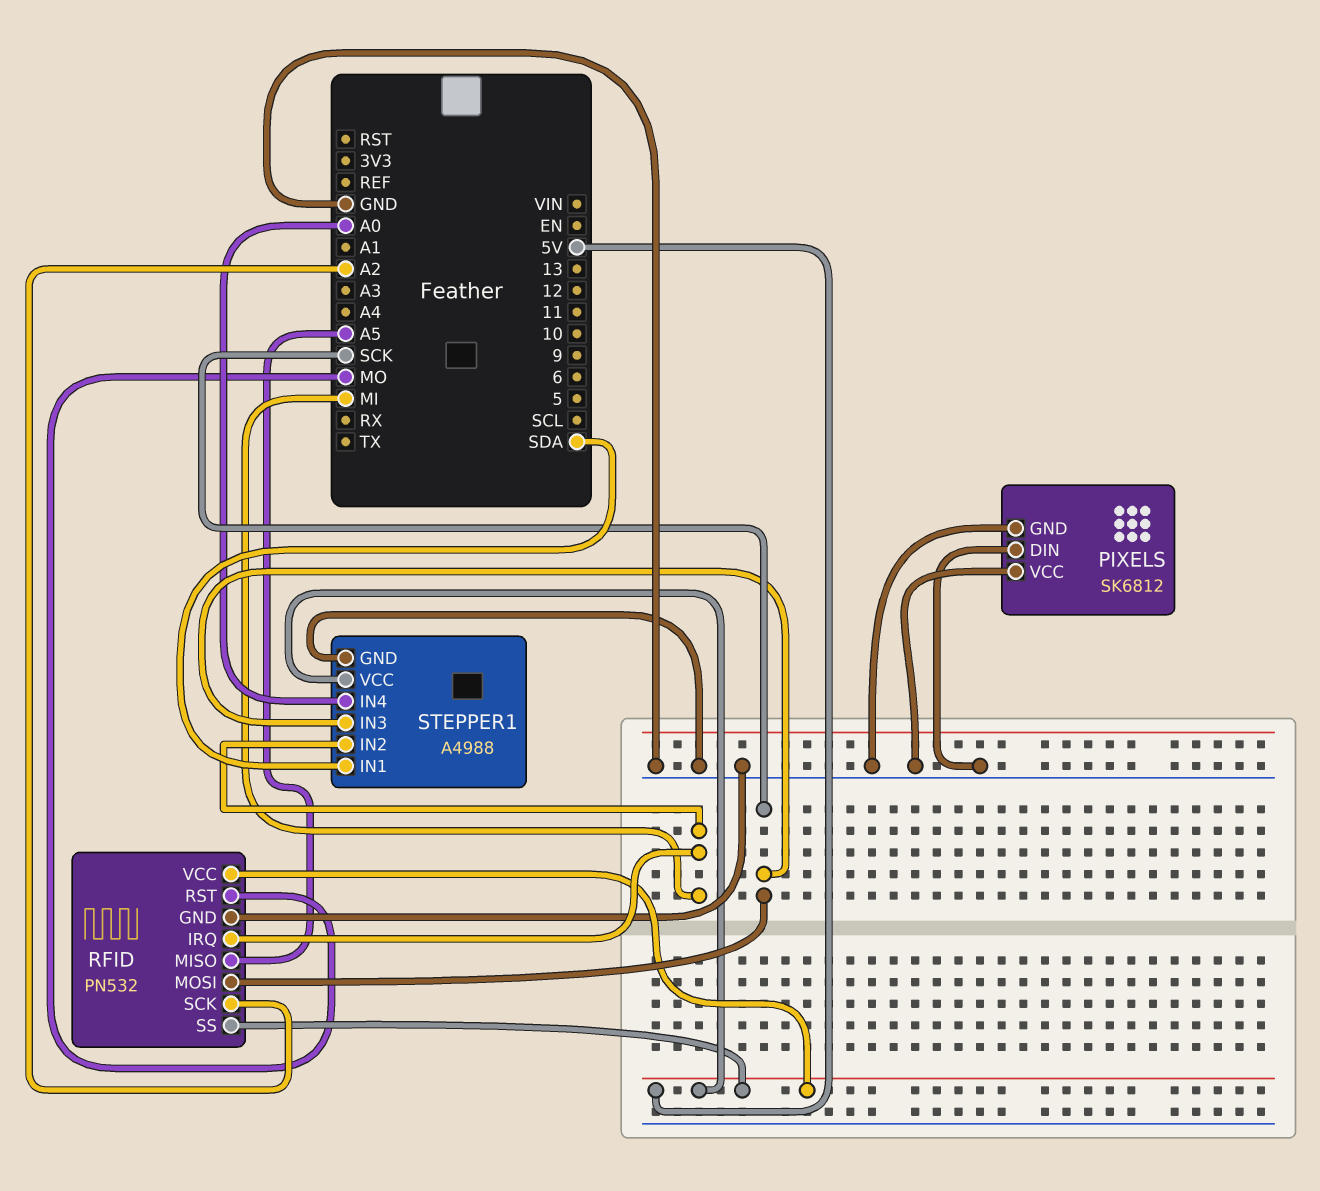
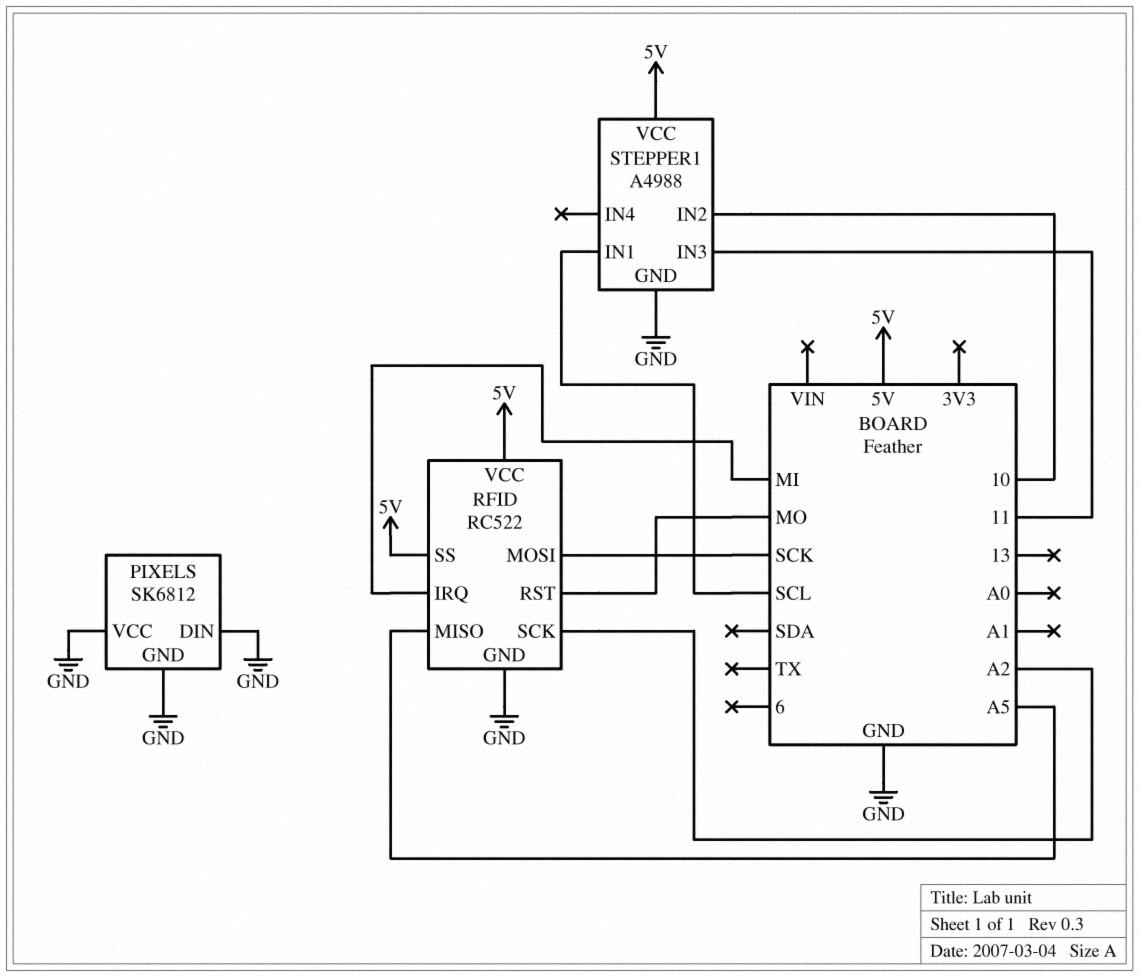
RFID: PN532 -> RC522
STEPPER1 pin IN1: SDA -> SCL
STEPPER1 pin IN2: MI -> 10
STEPPER1 pin IN3: SCK -> 11
STEPPER1 pin IN4: A0 -> none

